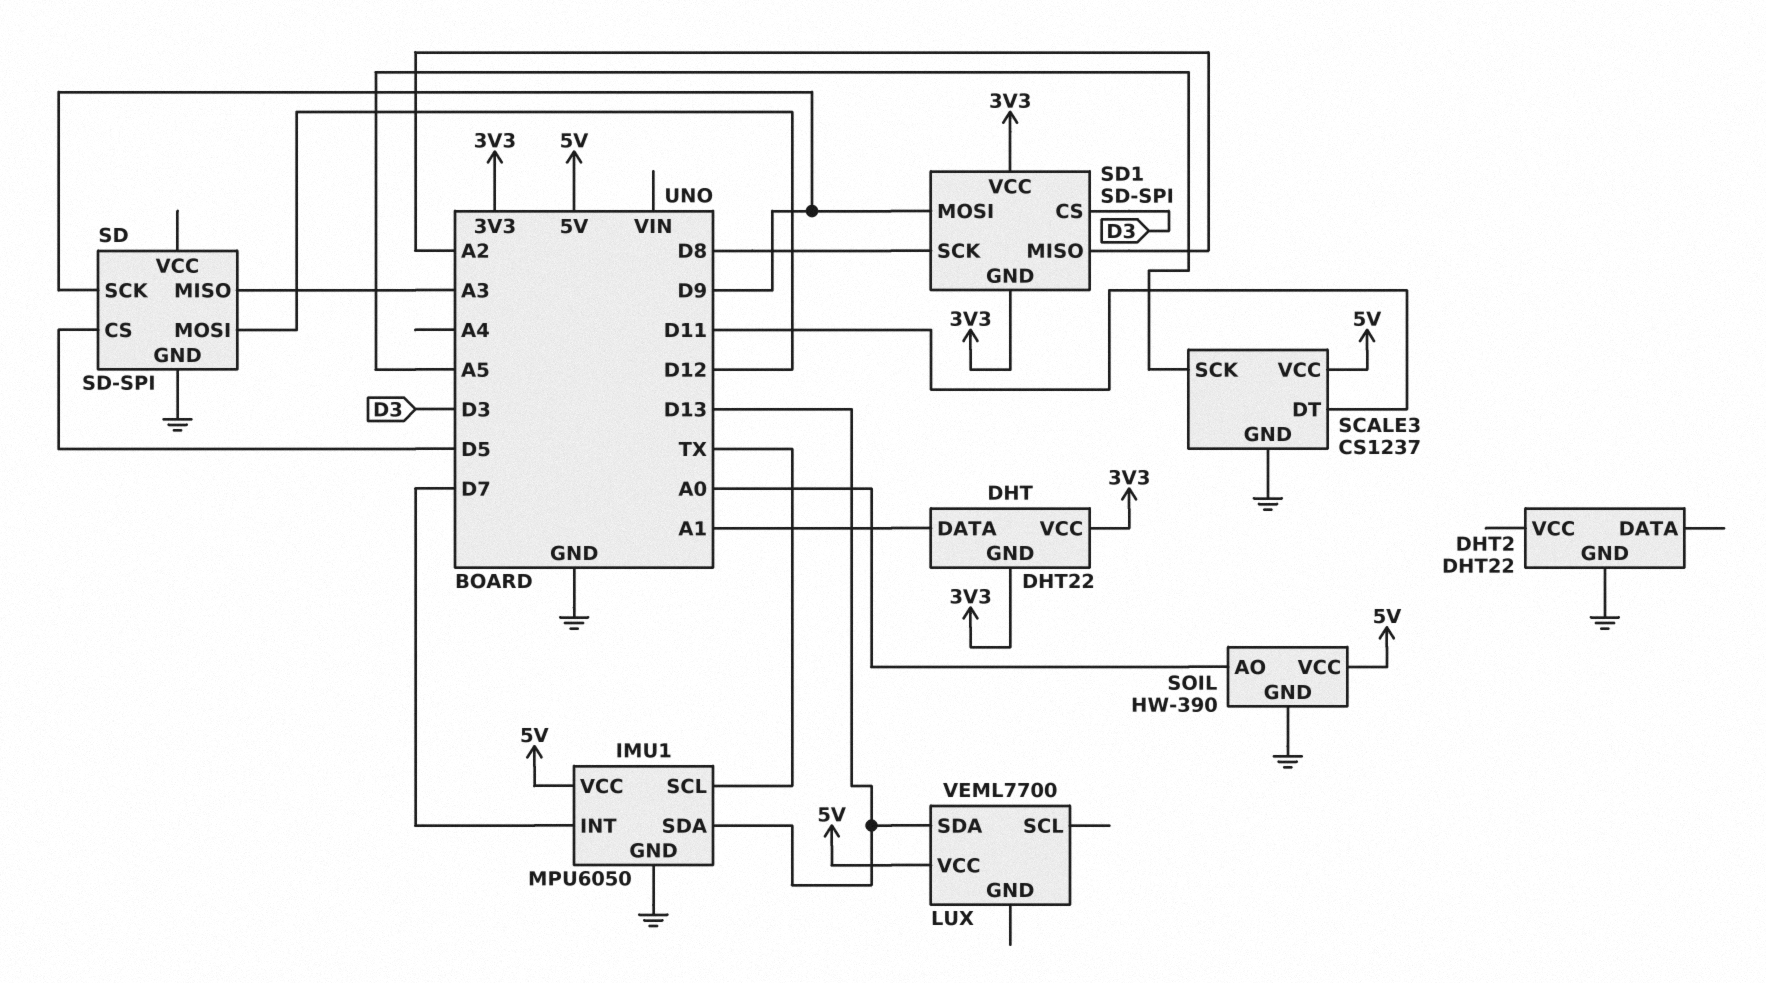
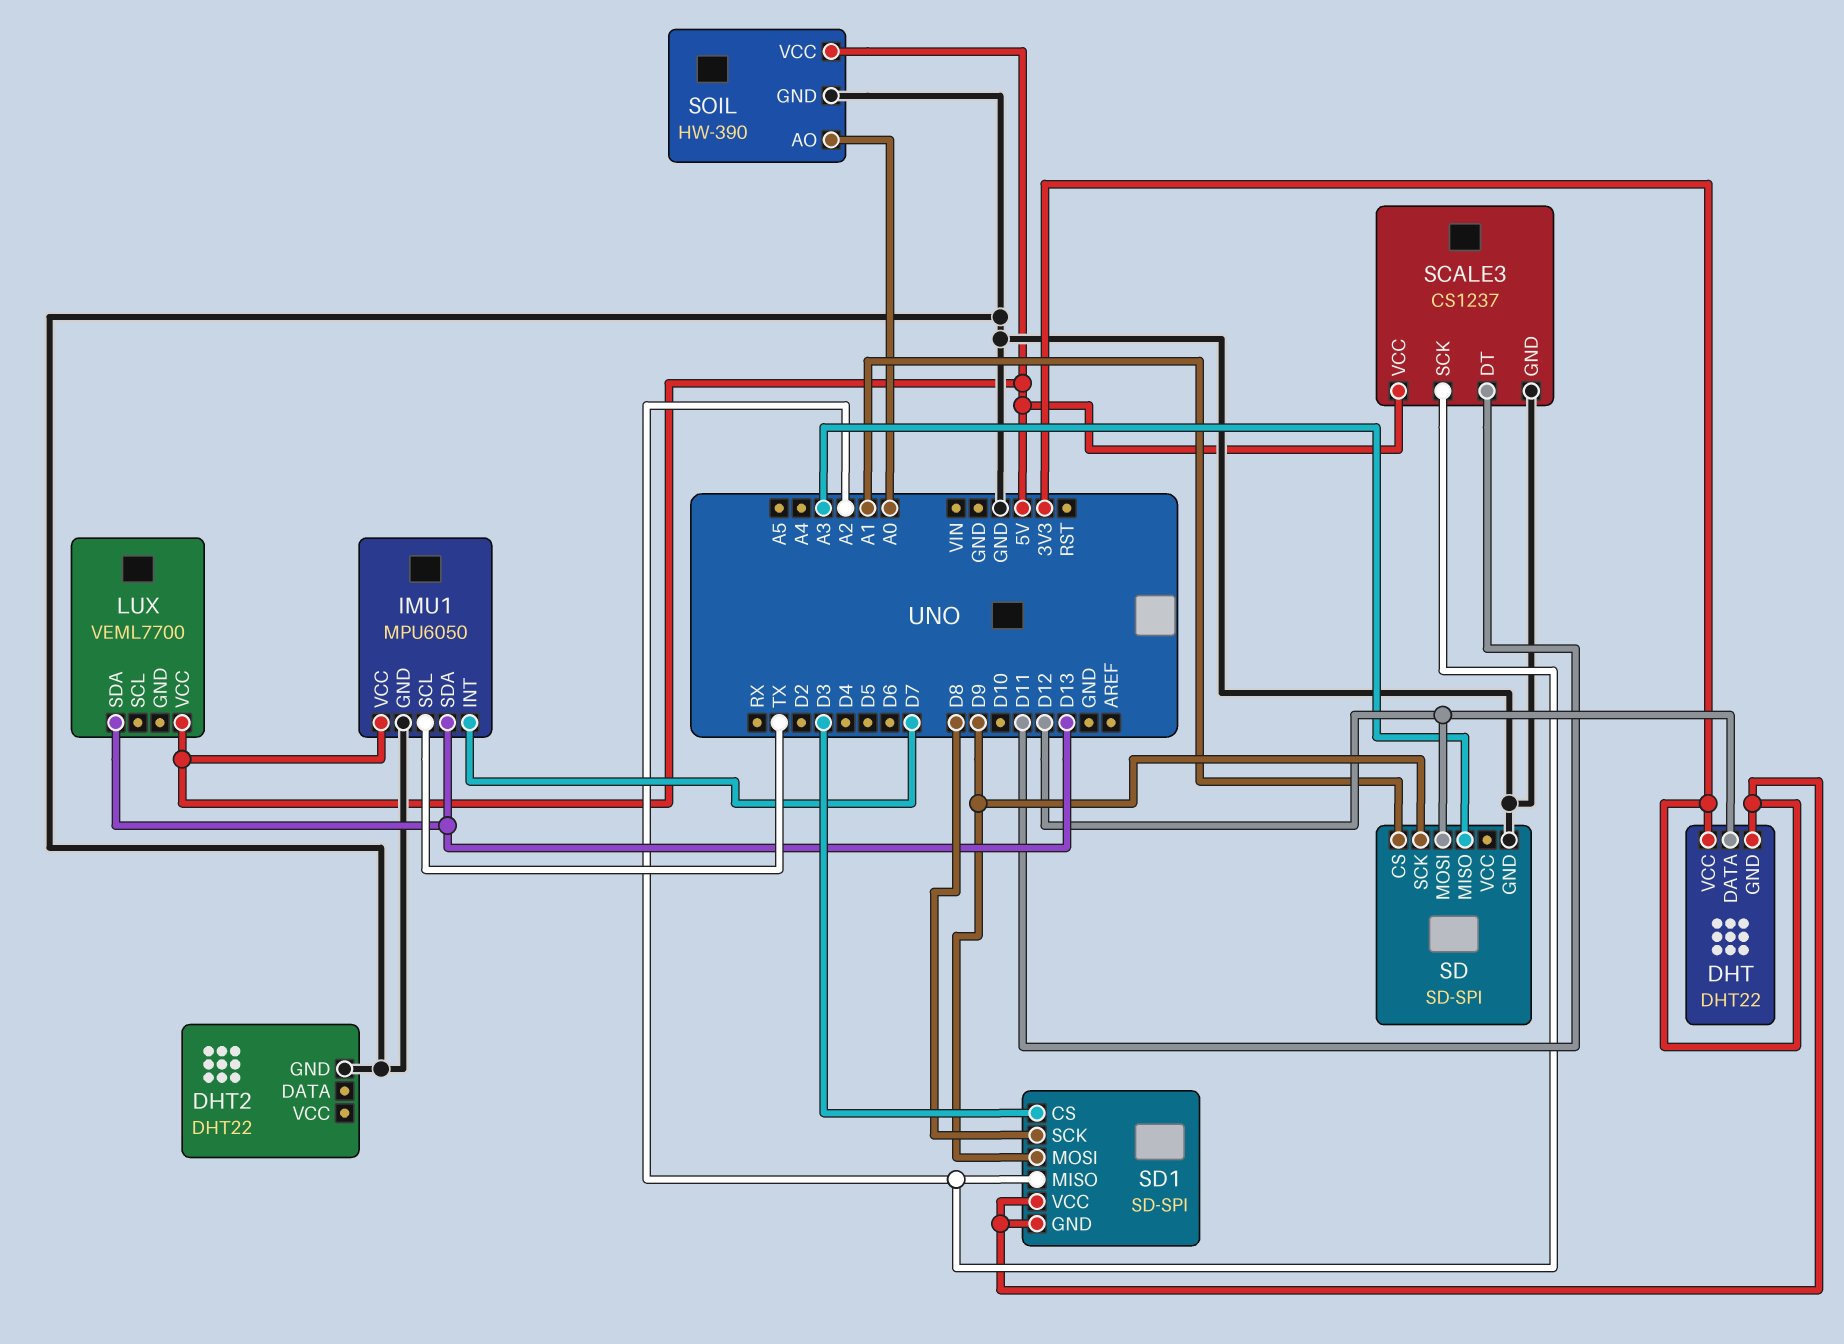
DHT pin DATA: A1 -> D12
SCALE3 pin SCK: A5 -> A2
SD pin CS: D5 -> A1

